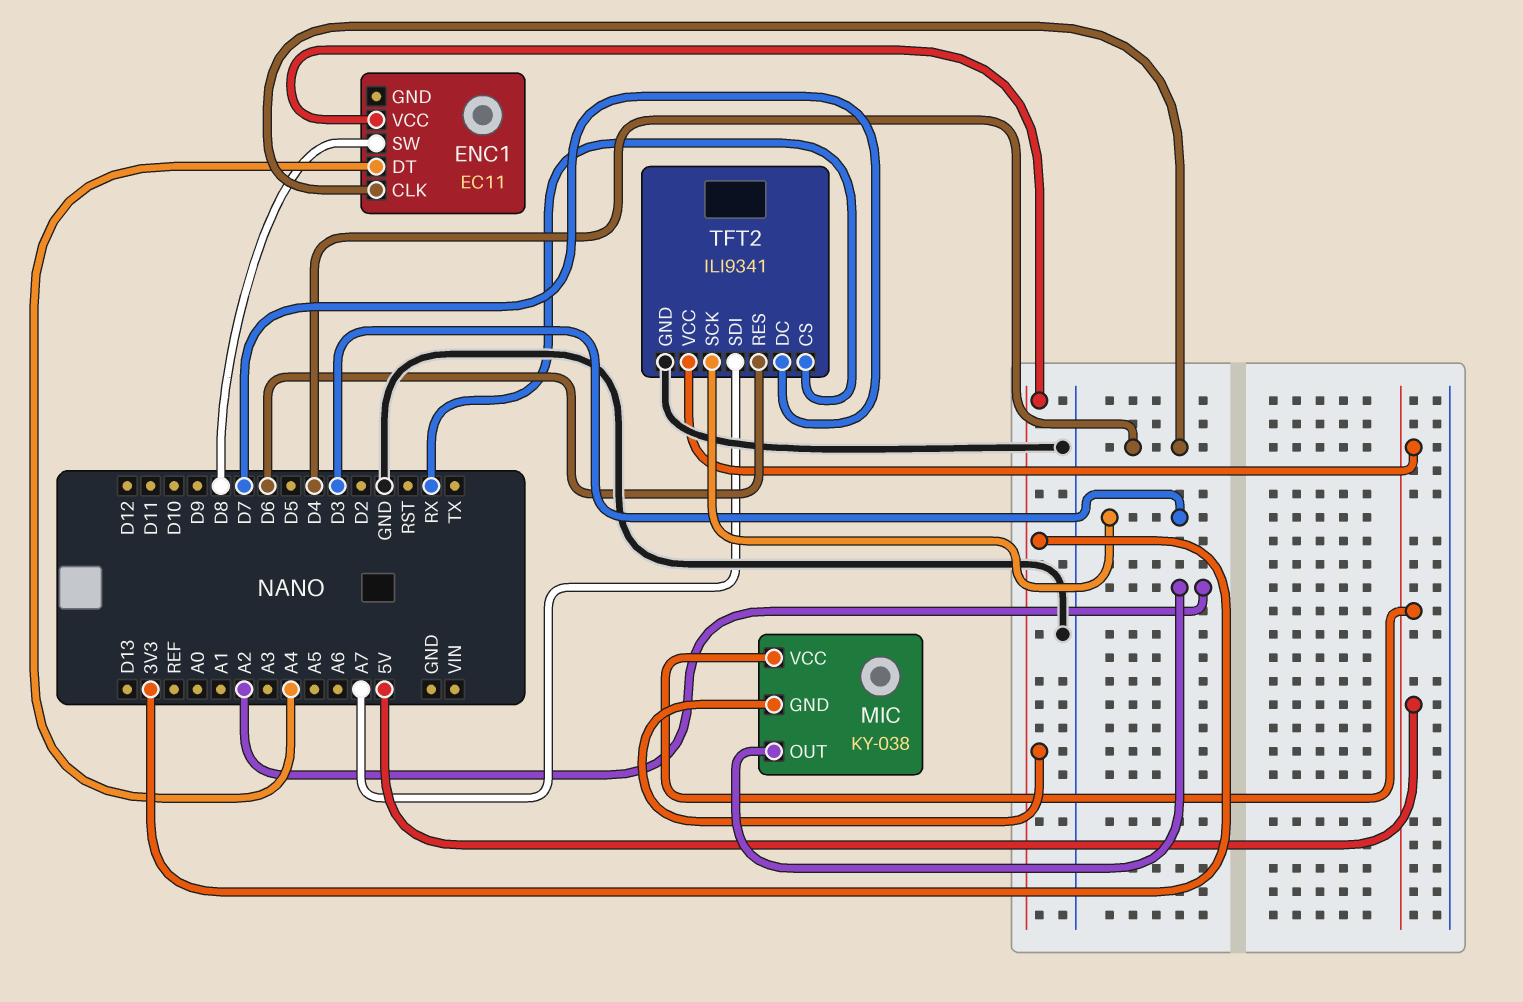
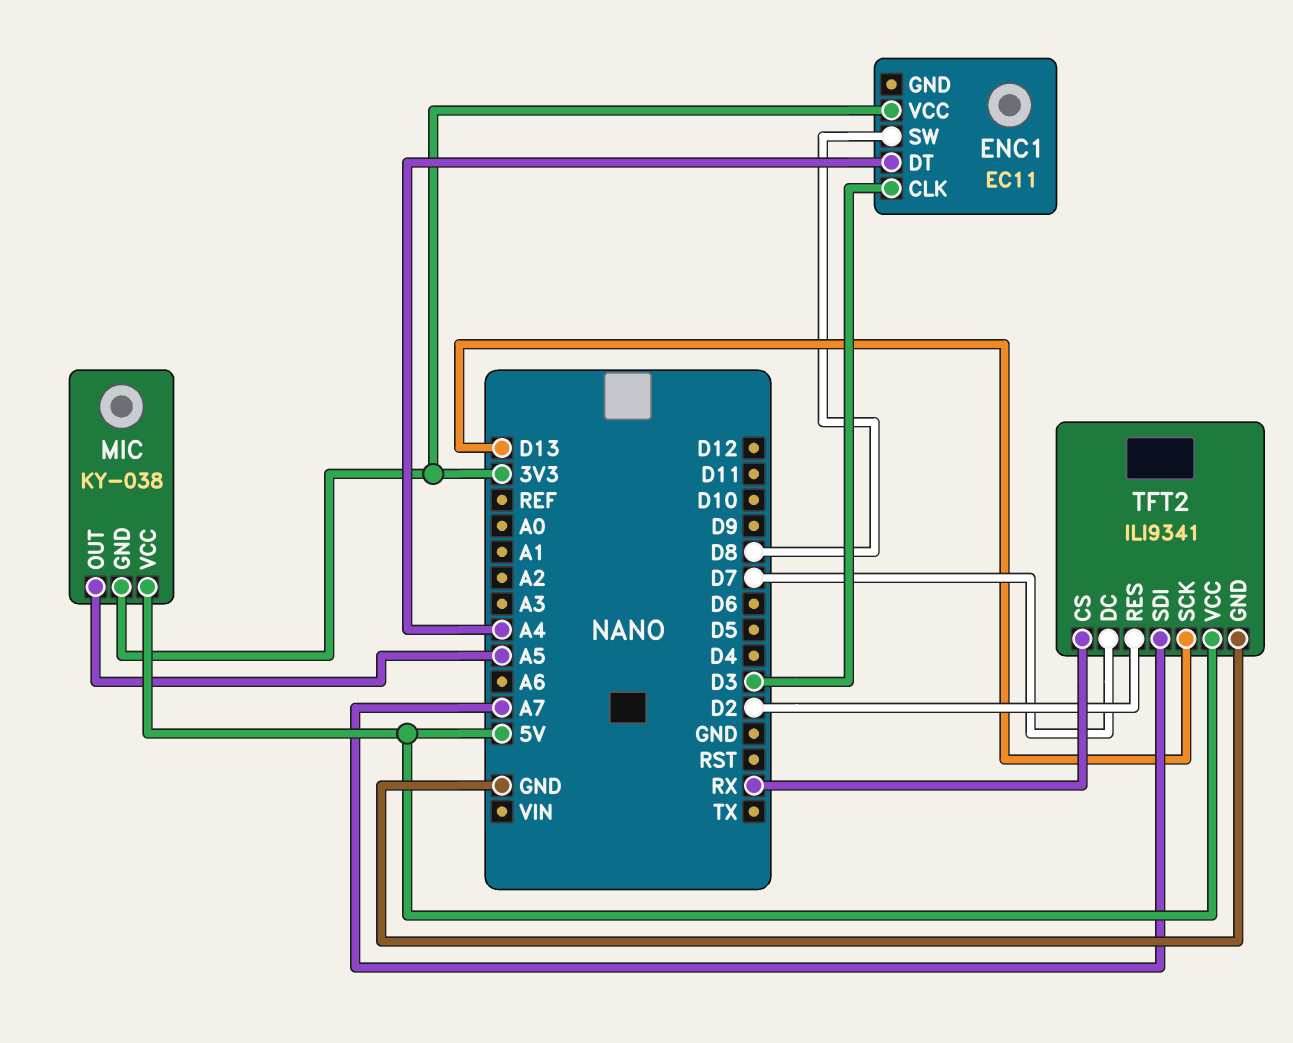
ENC1 pin CLK: D4 -> D3
MIC pin OUT: A2 -> A5
TFT2 pin RES: D6 -> D2
TFT2 pin SCK: D3 -> D13

